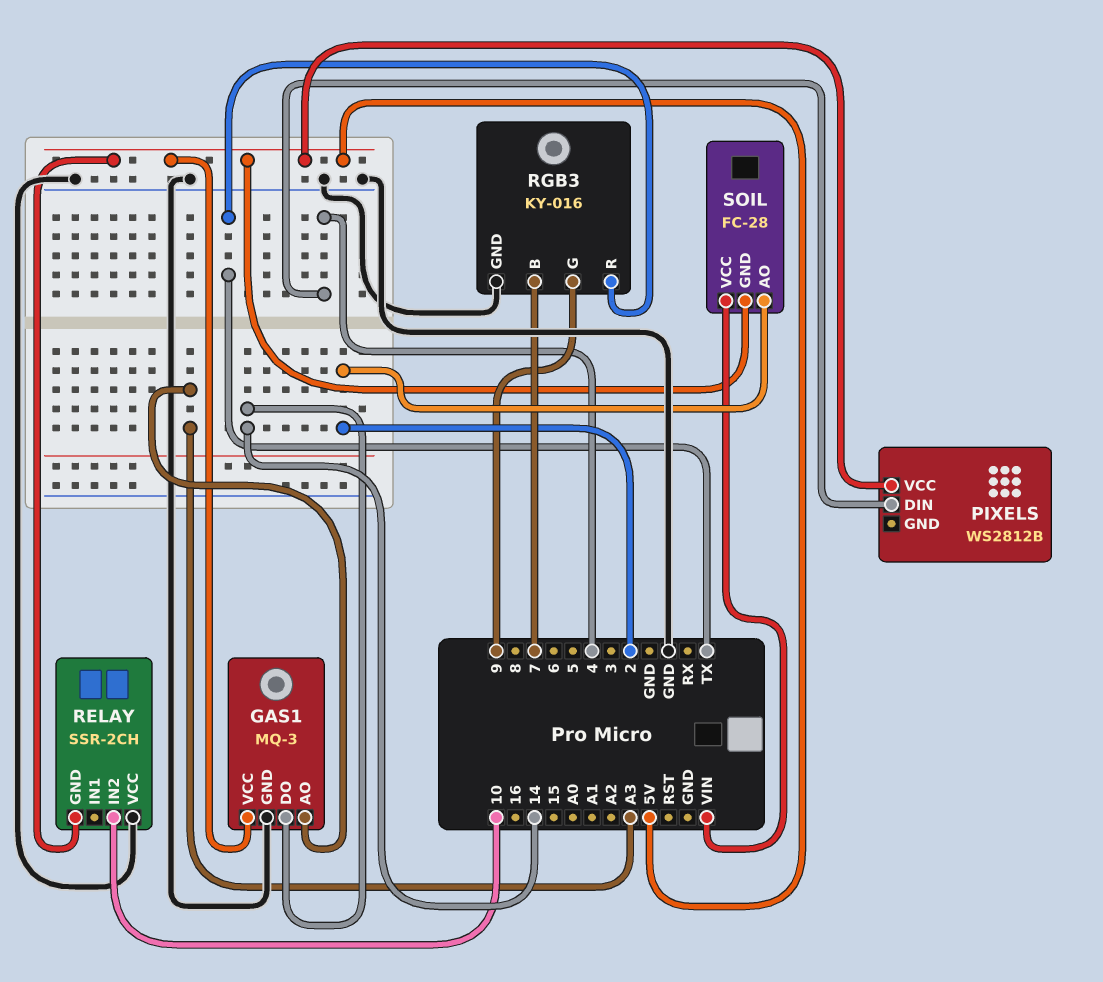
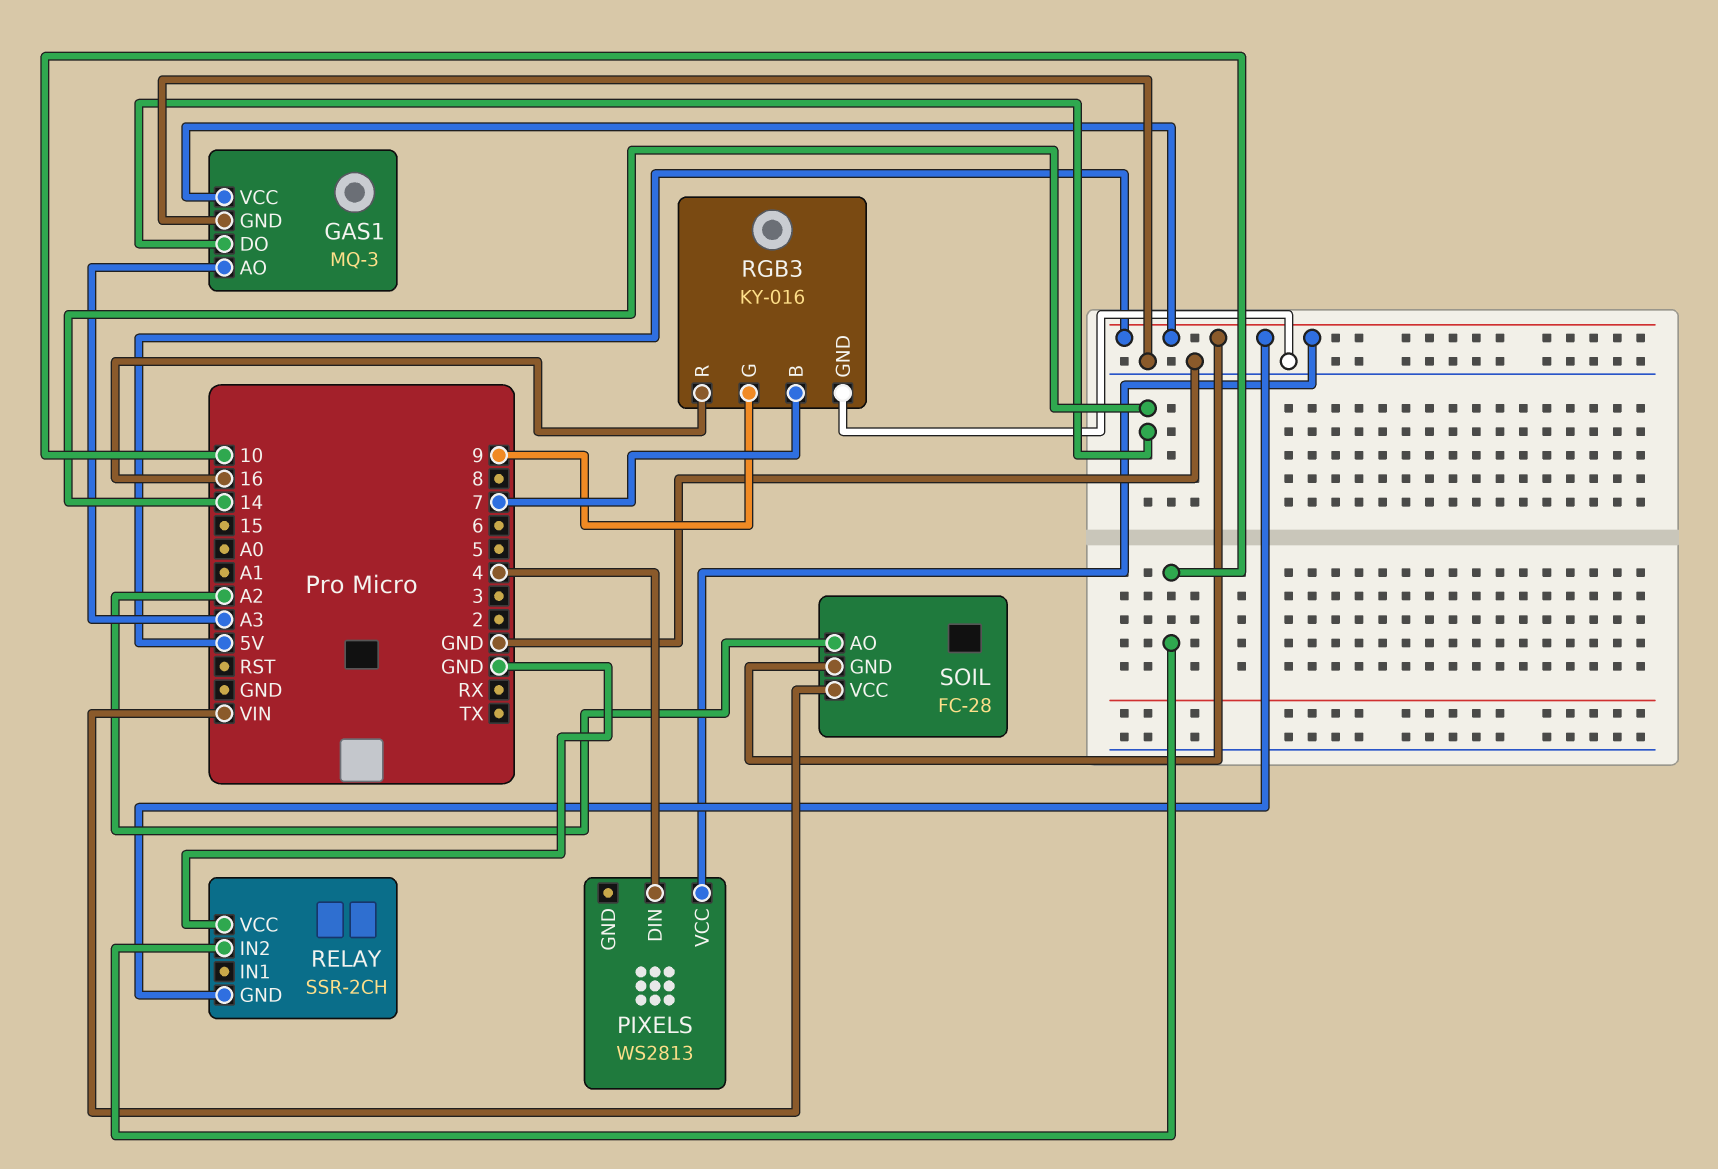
PIXELS: WS2812B -> WS2813
RGB3 pin R: TX -> 16
SOIL pin AO: 2 -> A2

